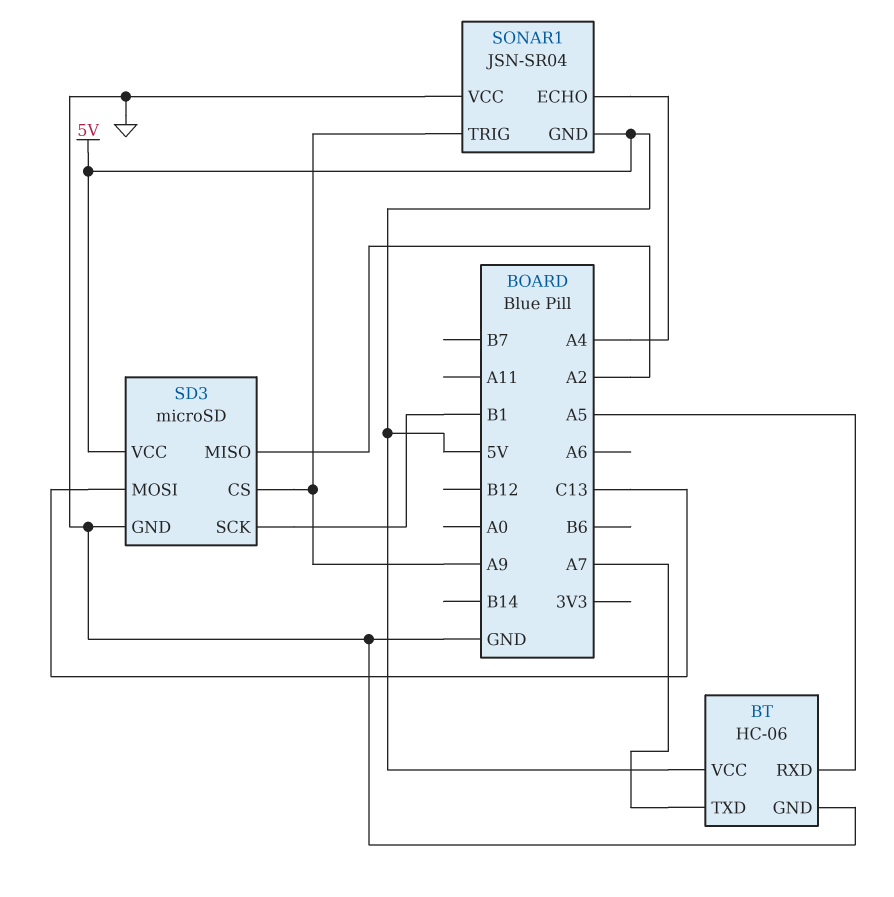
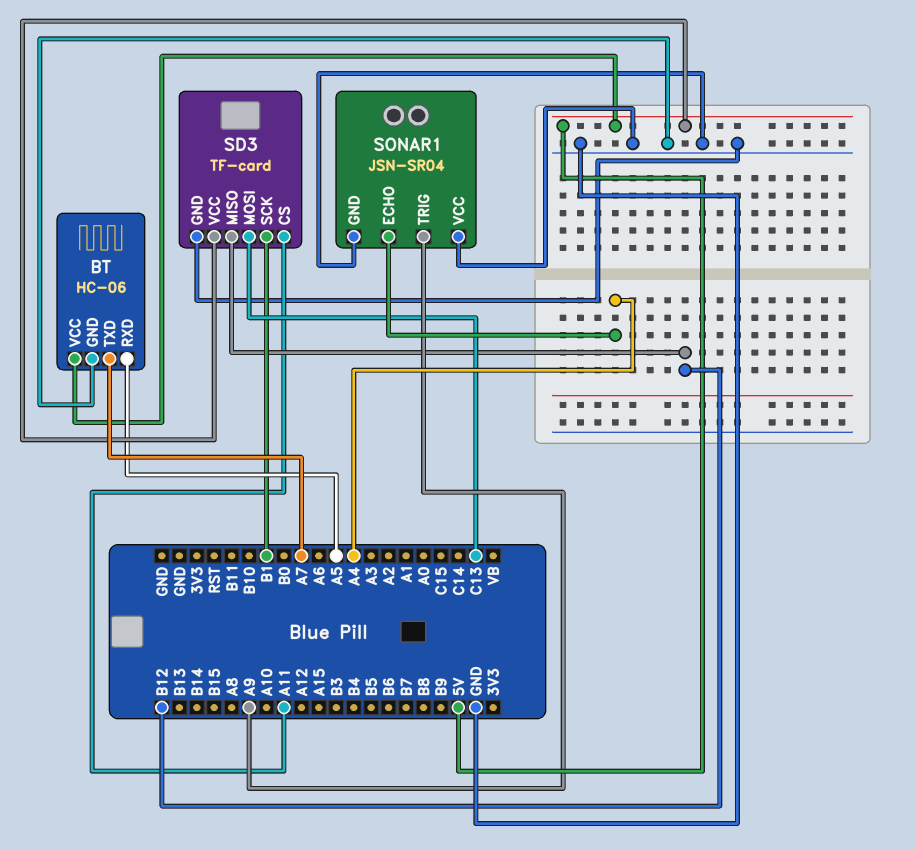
SD3: microSD -> TF-card
SD3 pin CS: A9 -> A11
SD3 pin MISO: A2 -> B12
SONAR1 pin GND: 5V -> GND

